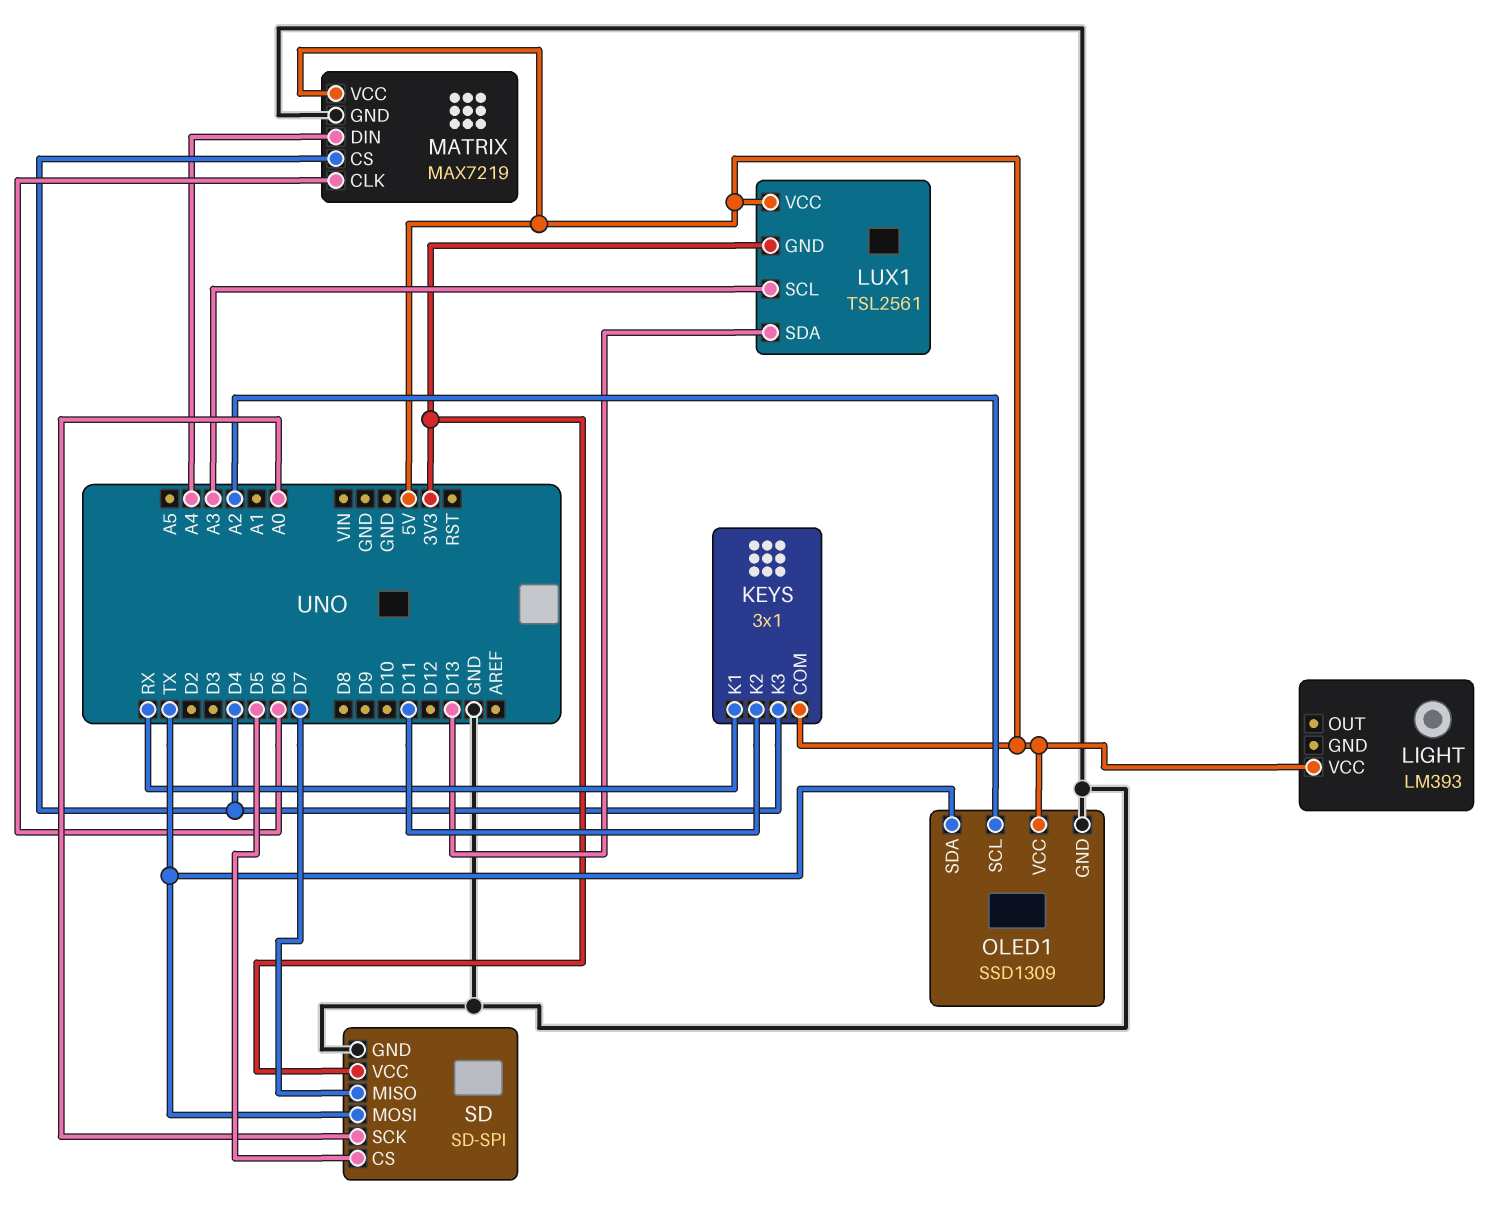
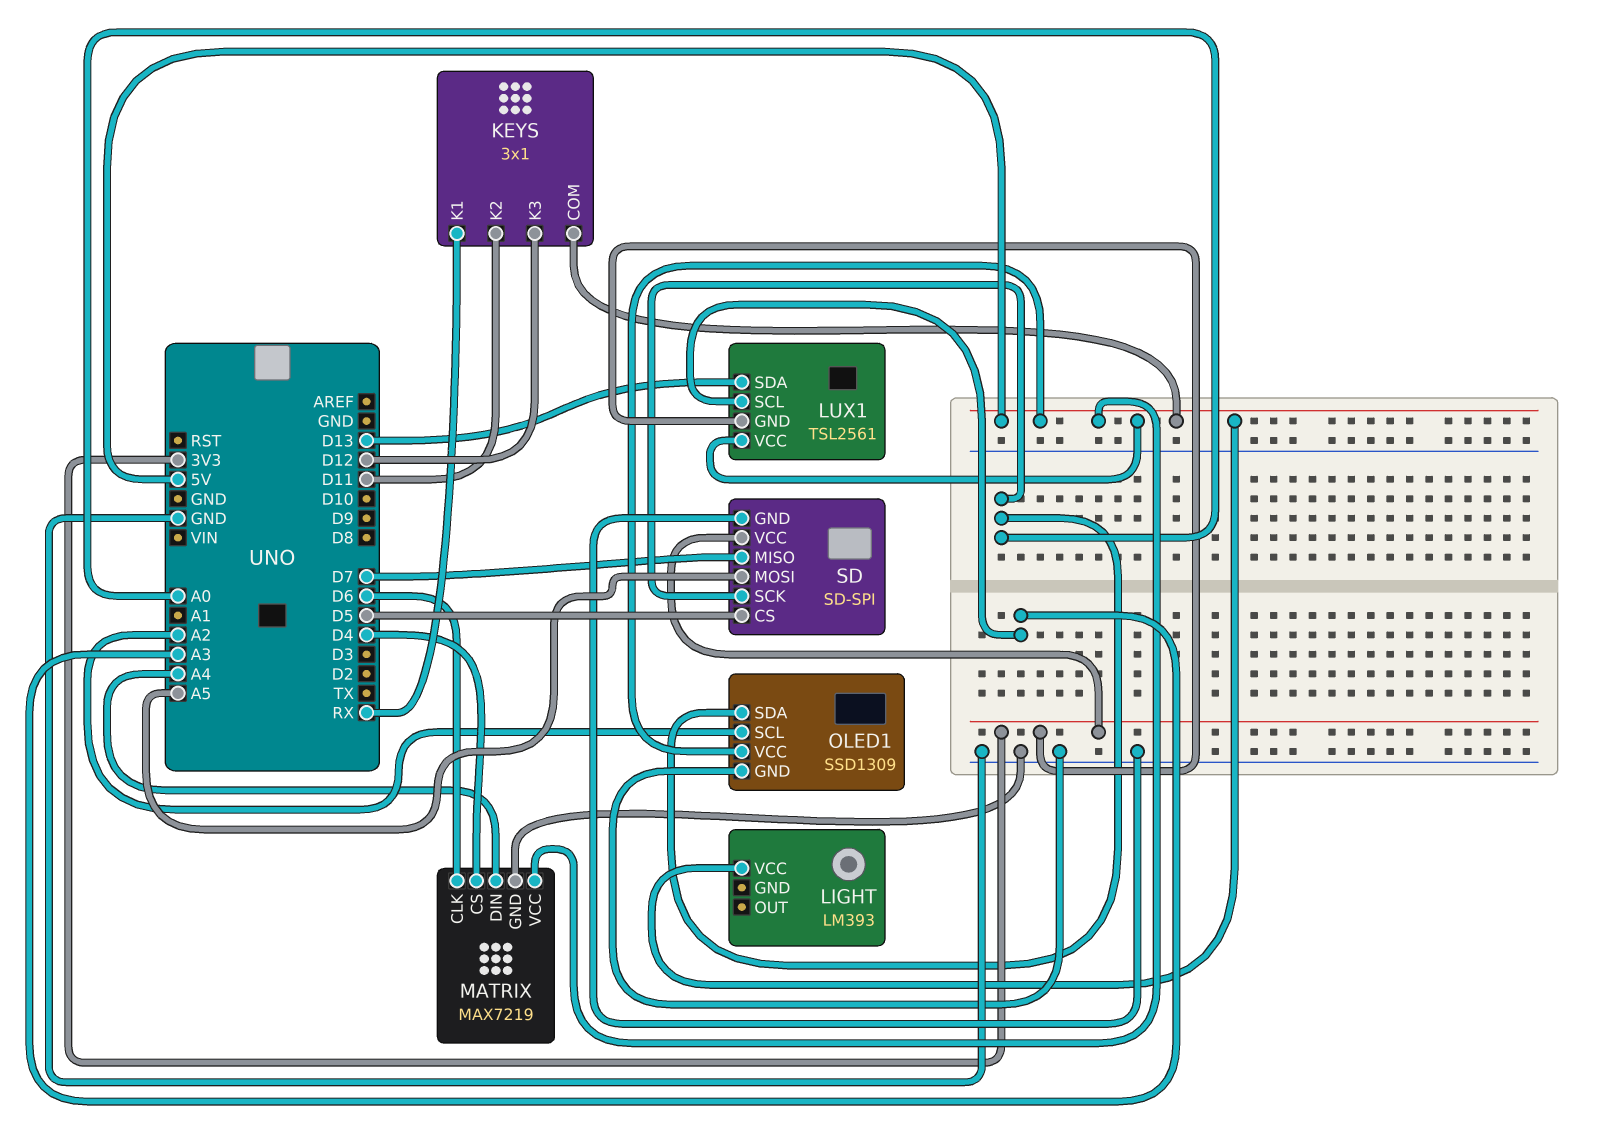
KEYS pin K3: D4 -> D12
OLED1 pin SDA: TX -> A0
SD pin MOSI: TX -> A5

